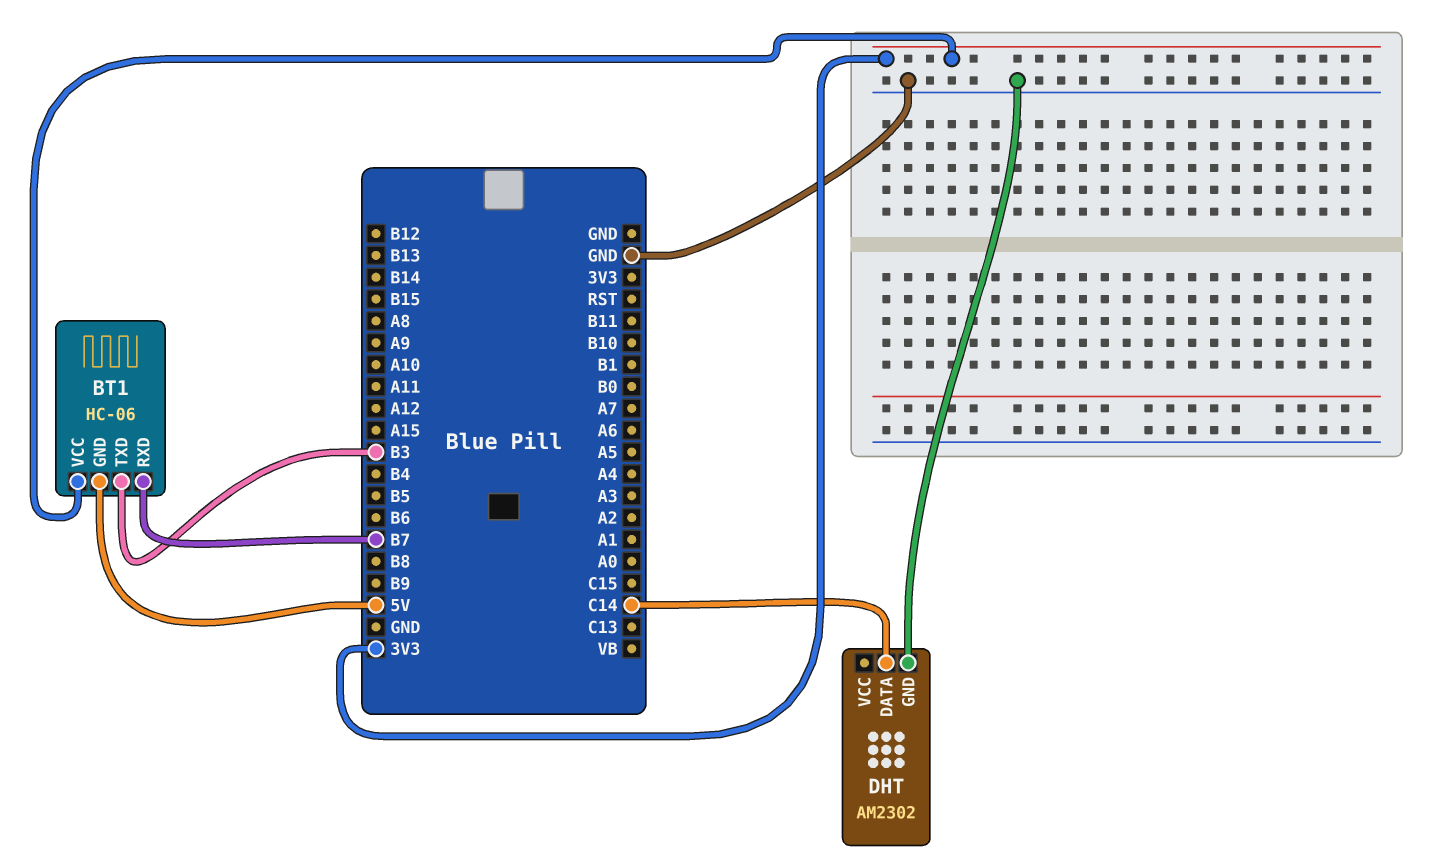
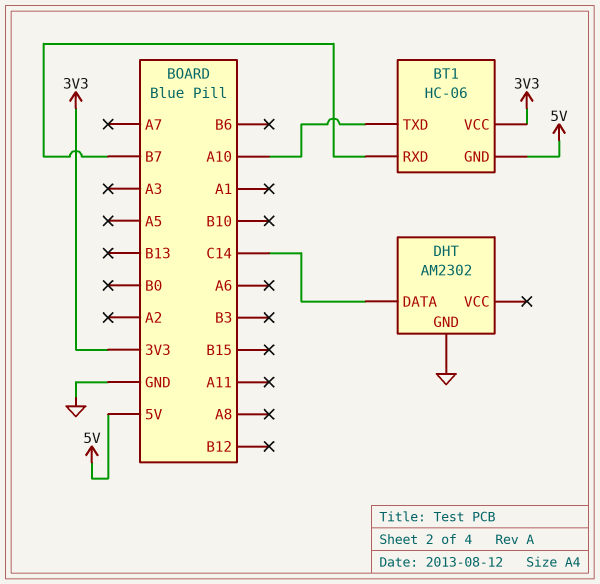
BT1 pin TXD: B3 -> A10

